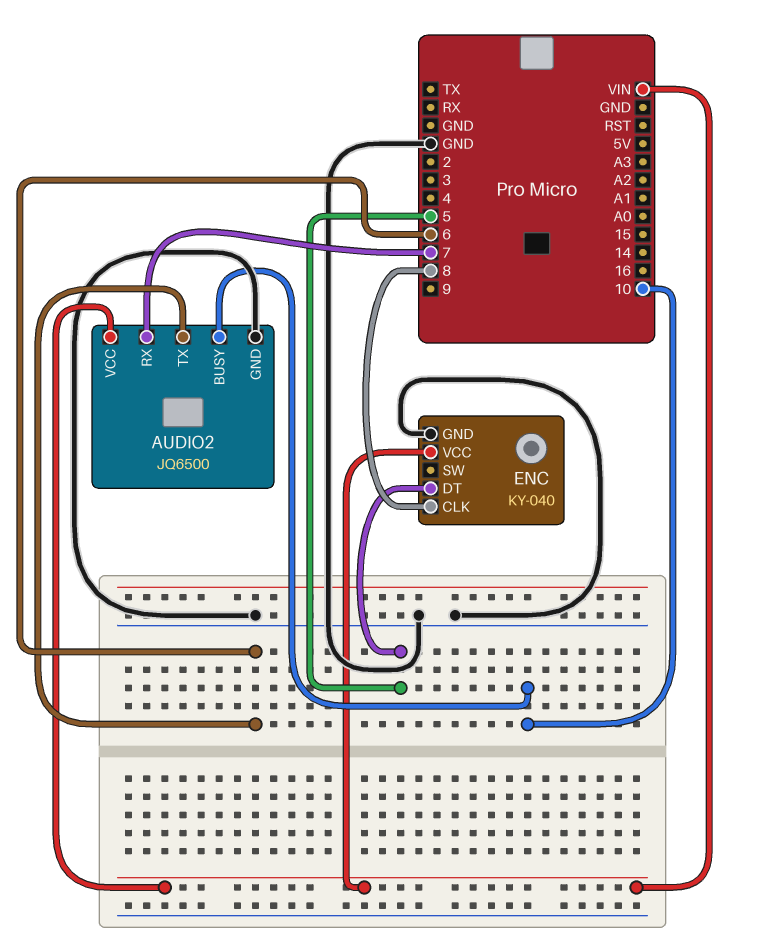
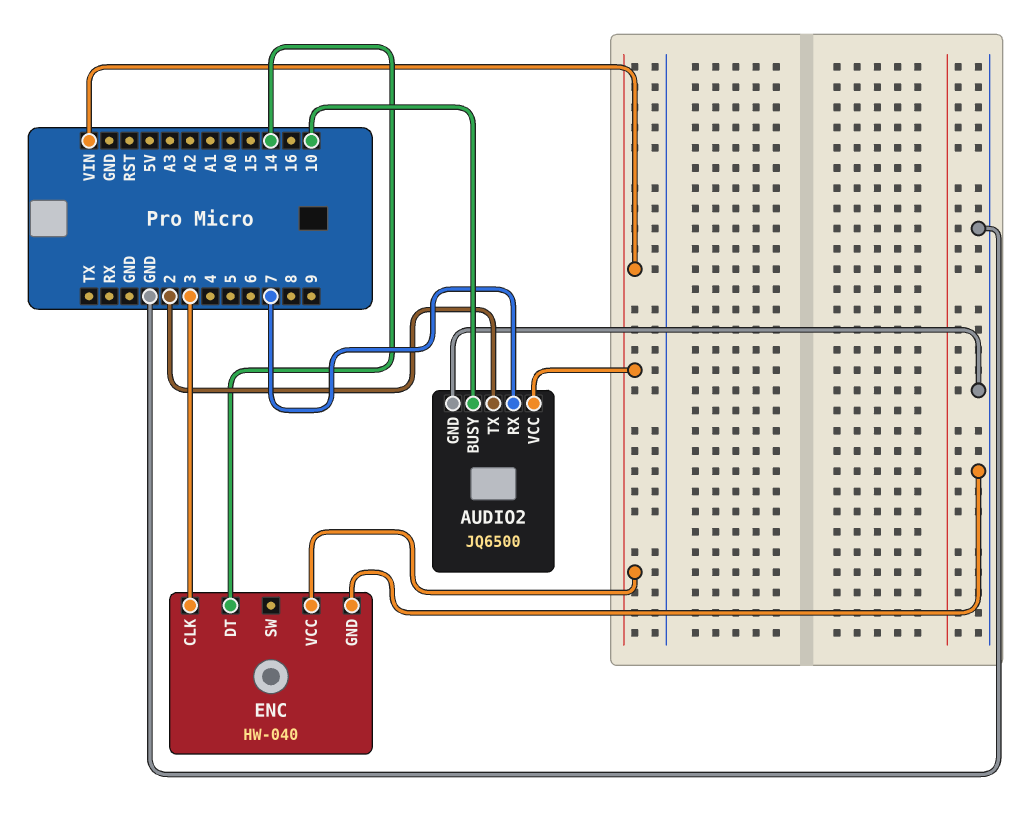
AUDIO2 pin TX: 6 -> 2
ENC: KY-040 -> HW-040
ENC pin CLK: 8 -> 3
ENC pin DT: 5 -> 14

